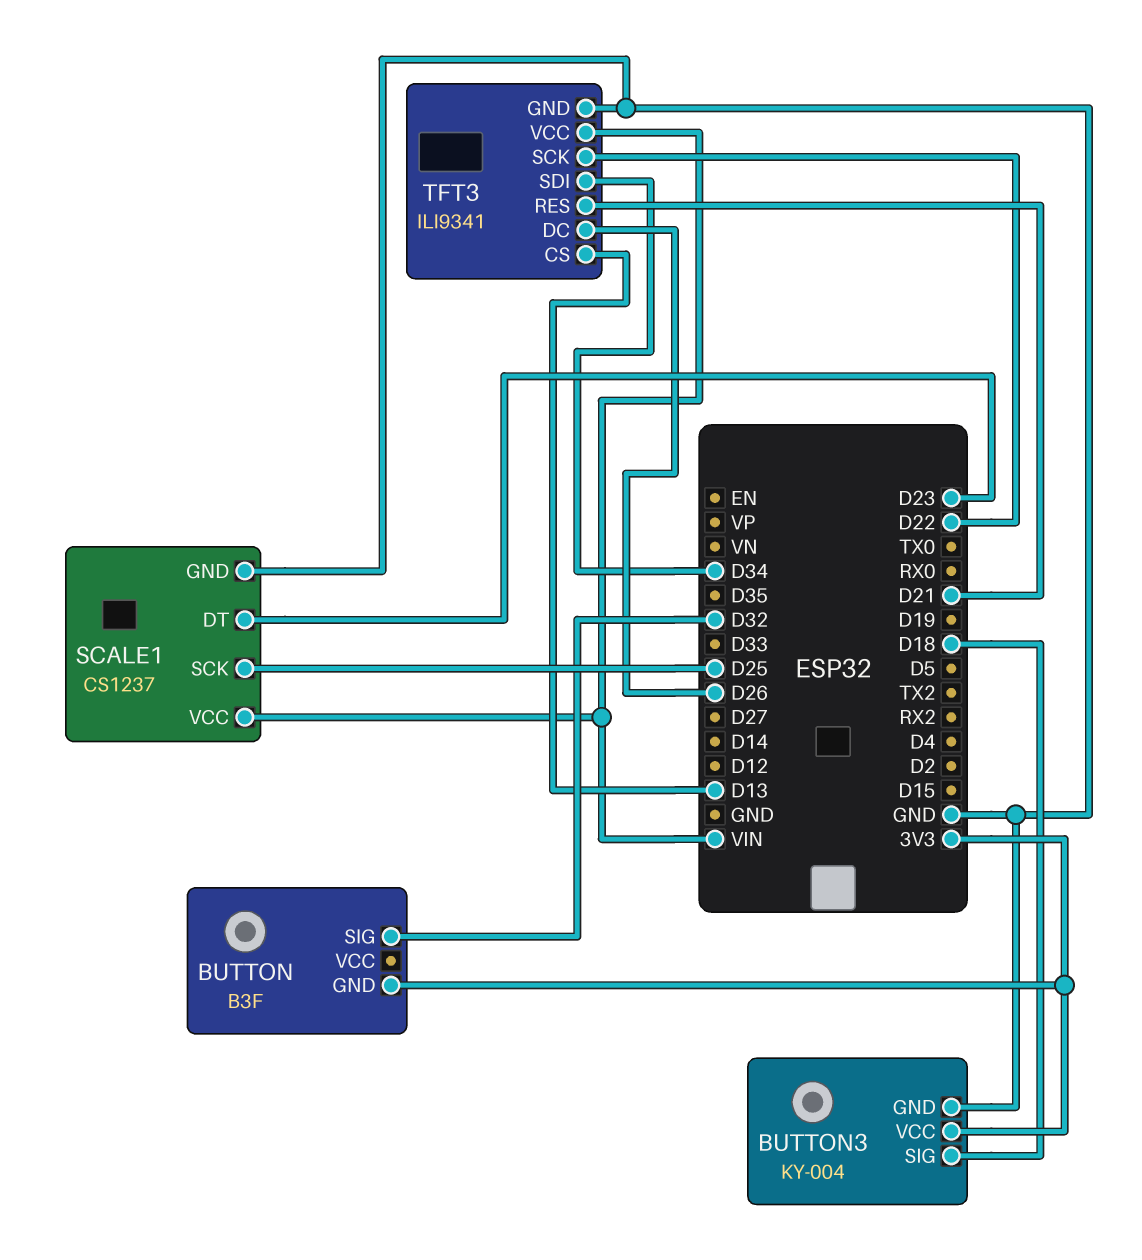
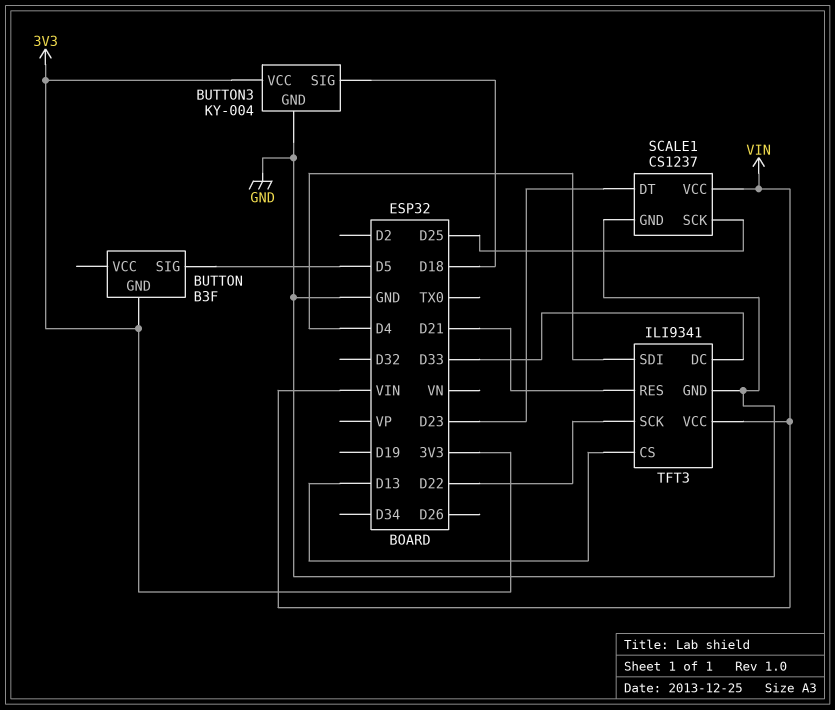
BUTTON pin SIG: D32 -> D5
TFT3 pin DC: D26 -> D33
TFT3 pin SDI: D34 -> D4

